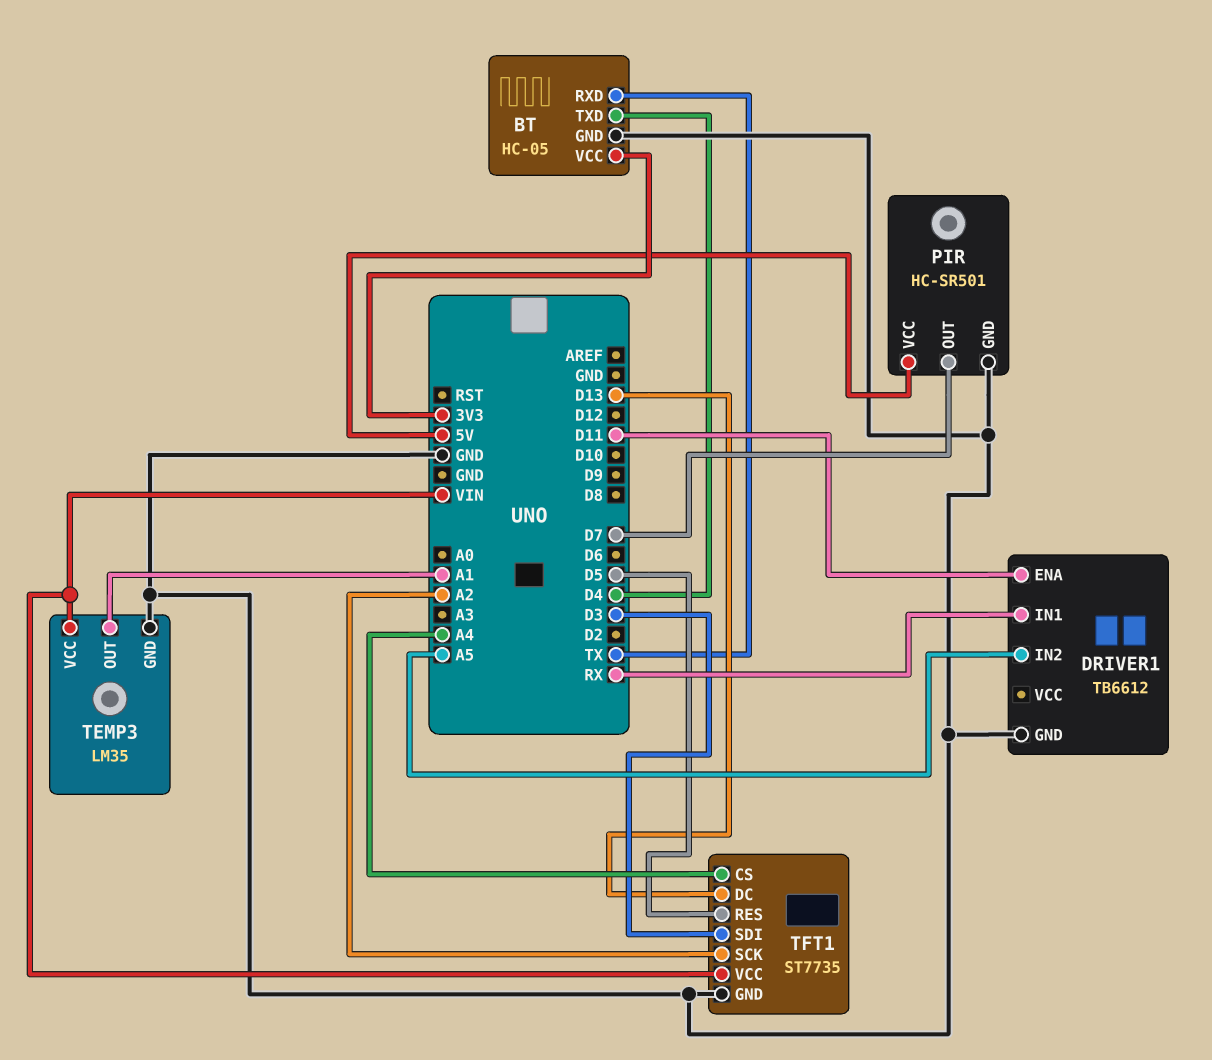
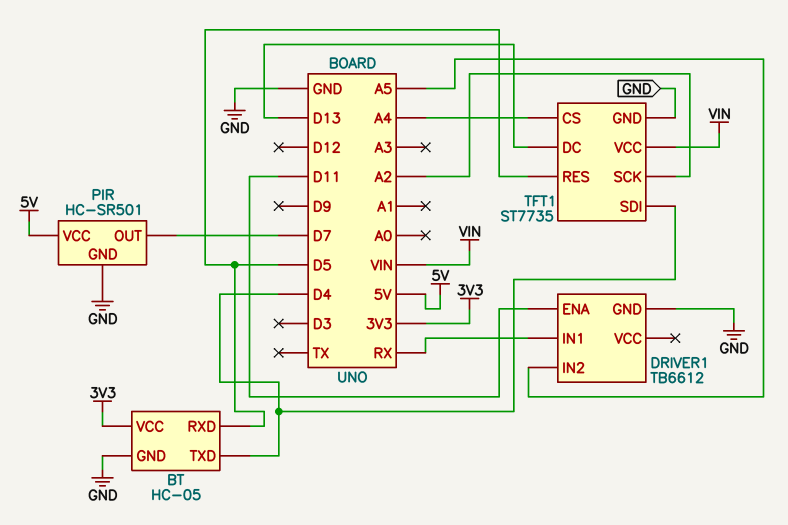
BT pin RXD: TX -> D5
TEMP3: LM35 -> none
TEMP3 pin GND: GND -> none
TEMP3 pin OUT: A1 -> none
TEMP3 pin VCC: VIN -> none
TFT1 pin SDI: D3 -> D4

